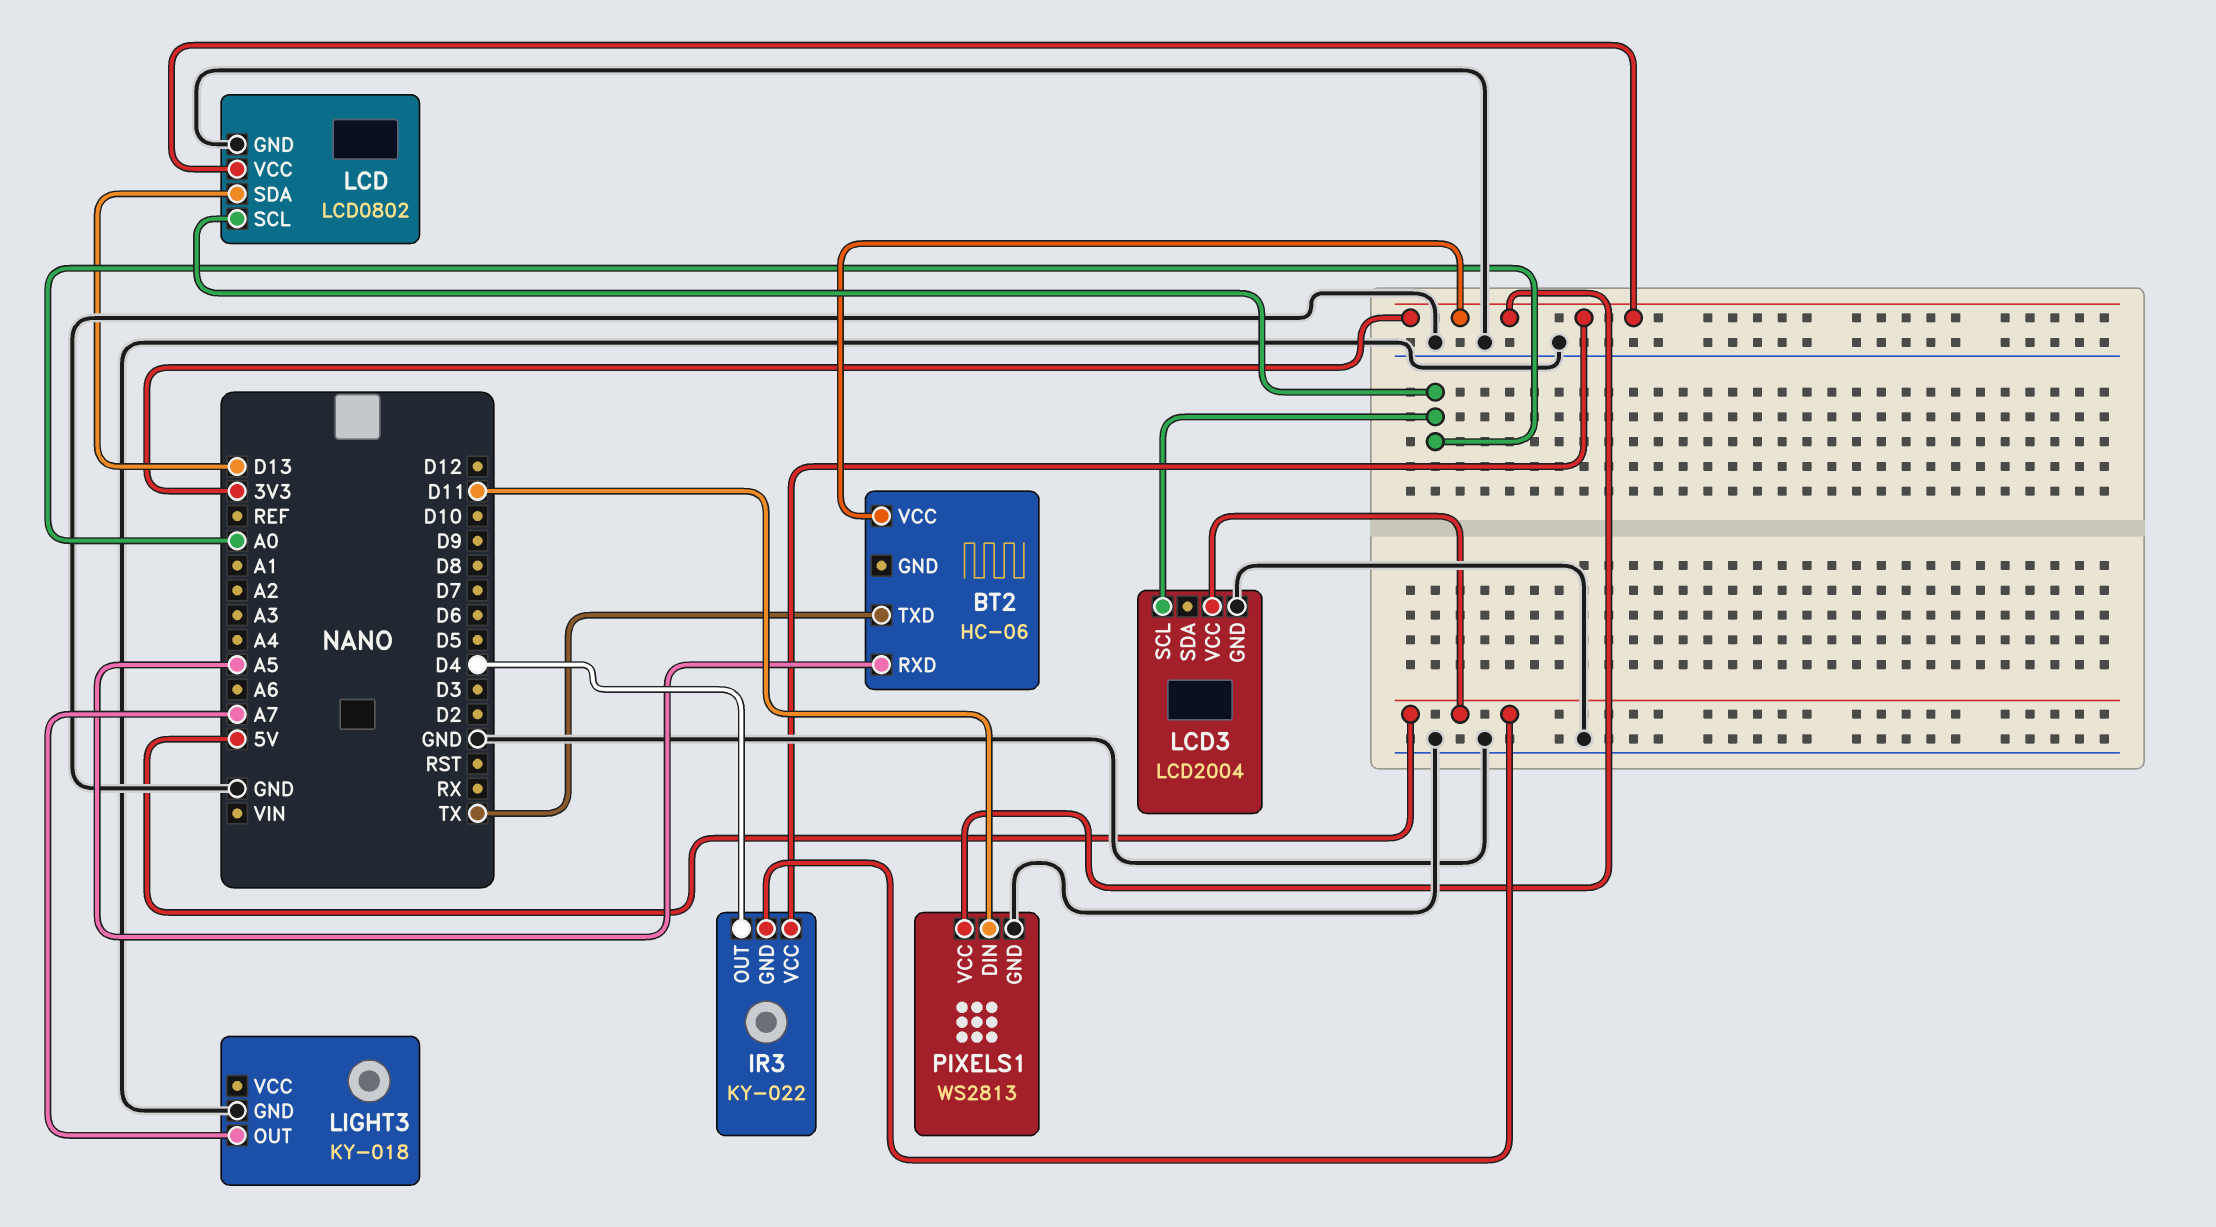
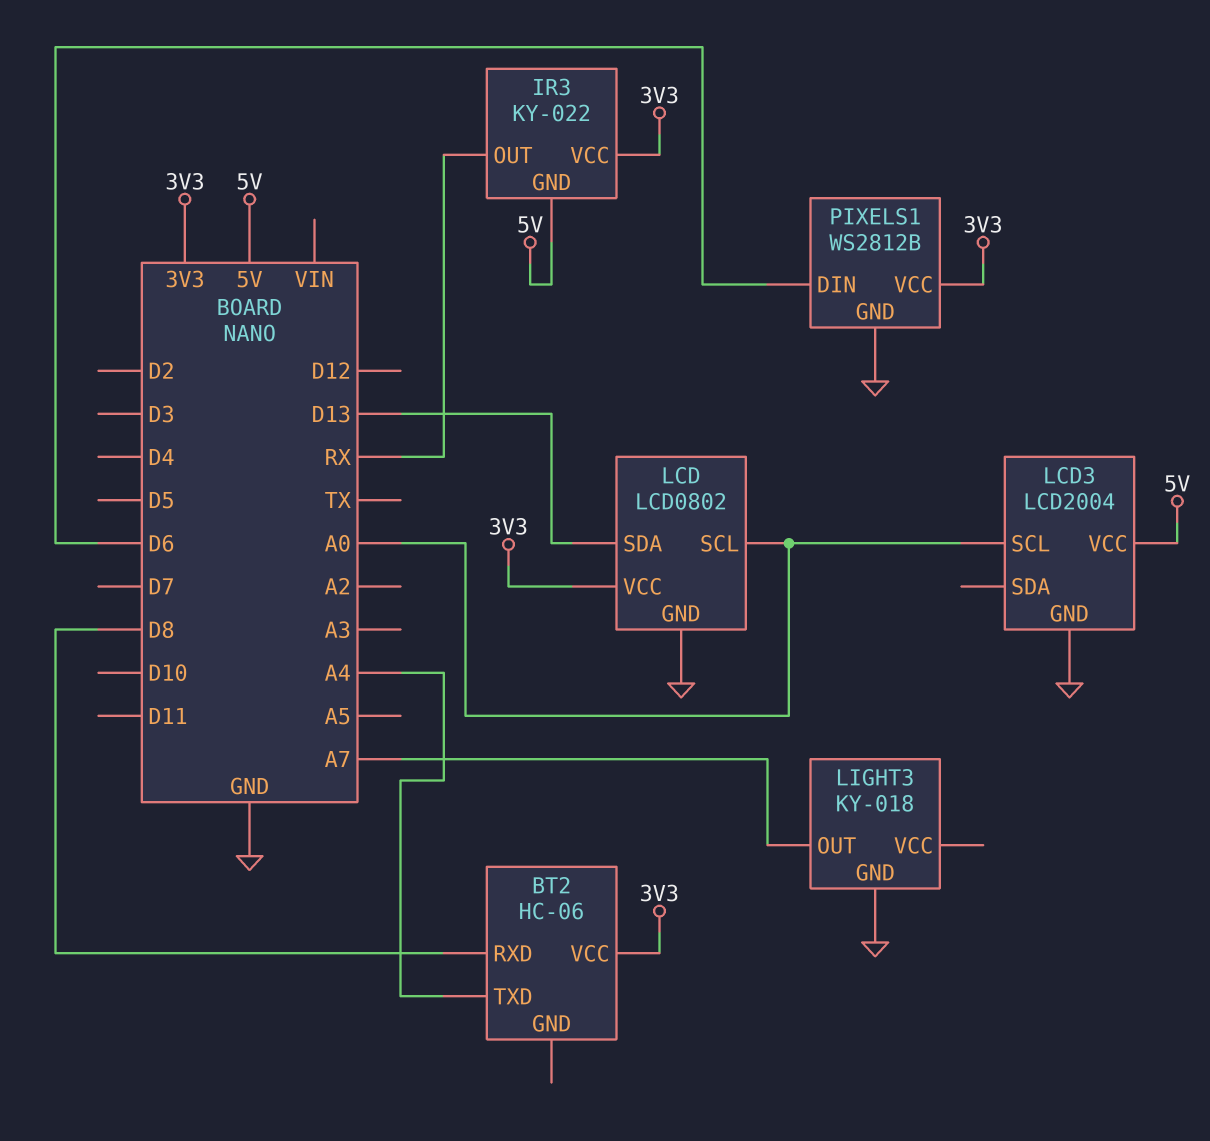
BT2 pin RXD: A5 -> D8
BT2 pin TXD: TX -> A4
IR3 pin OUT: D4 -> RX
PIXELS1: WS2813 -> WS2812B
PIXELS1 pin DIN: D11 -> D6

